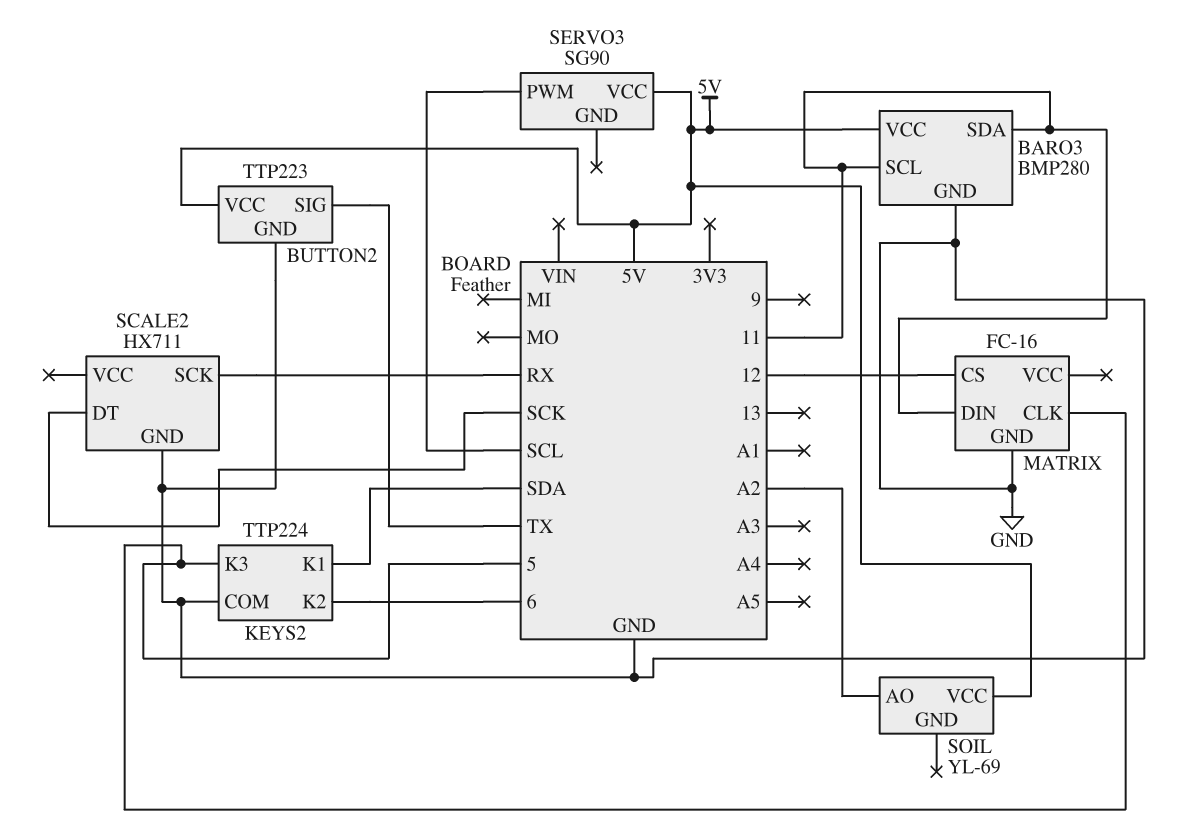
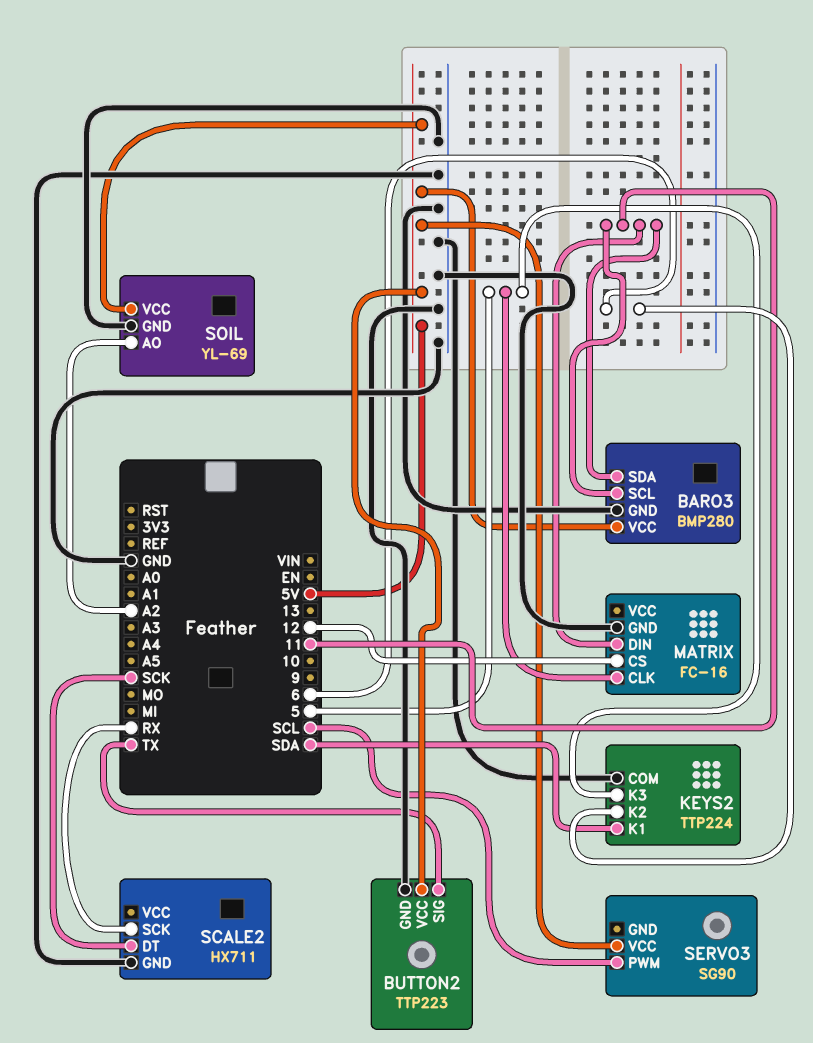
SOIL pin GND: none -> GND

